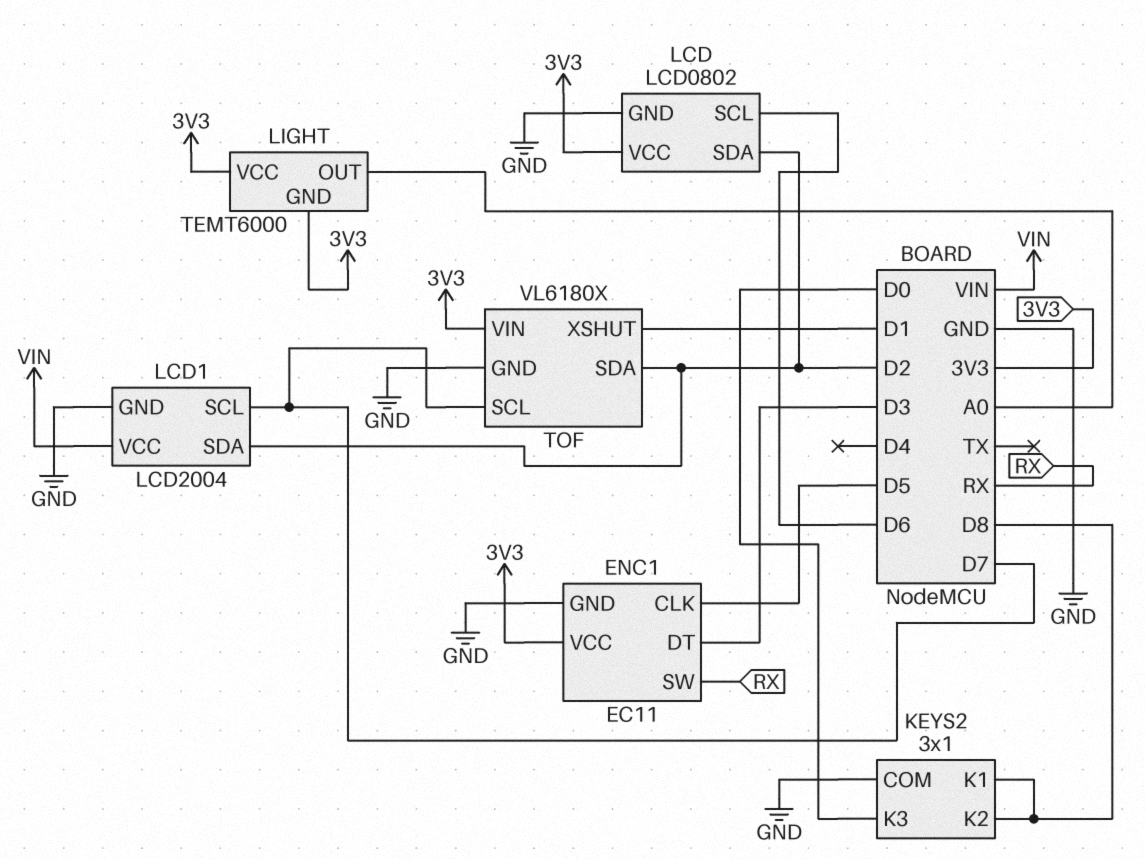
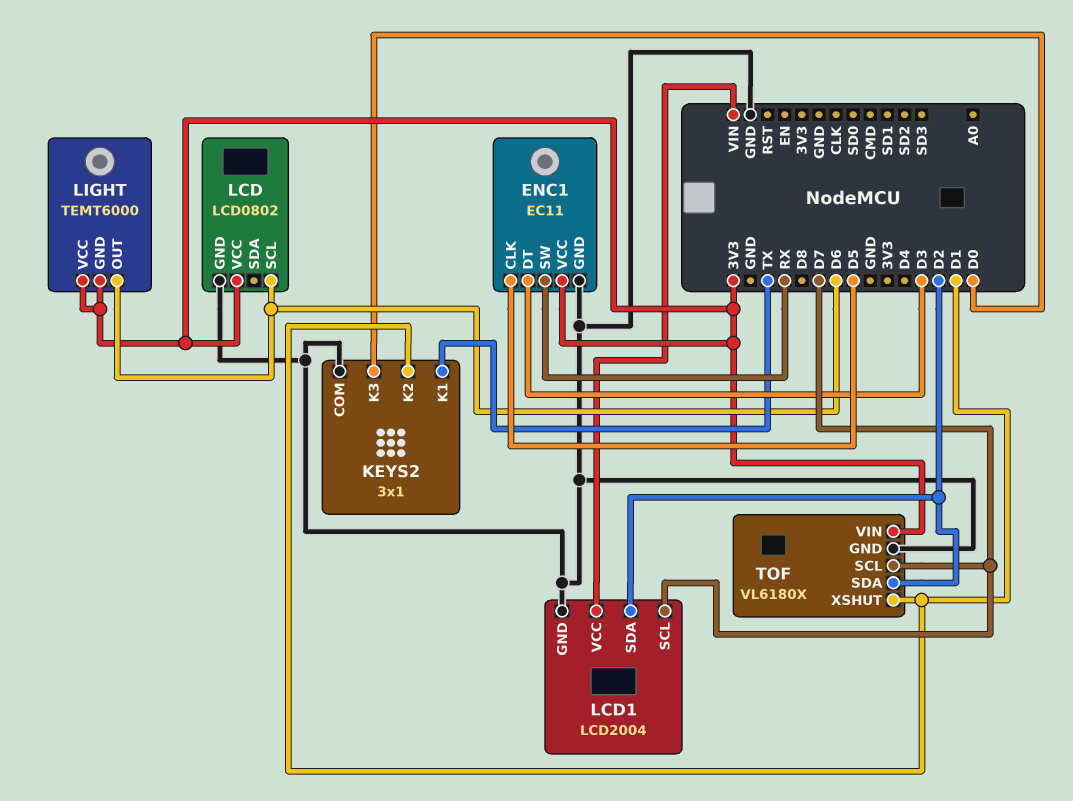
KEYS2 pin K1: D8 -> TX
KEYS2 pin K2: D8 -> D1
LCD pin SDA: D2 -> none
LIGHT pin OUT: A0 -> D6

